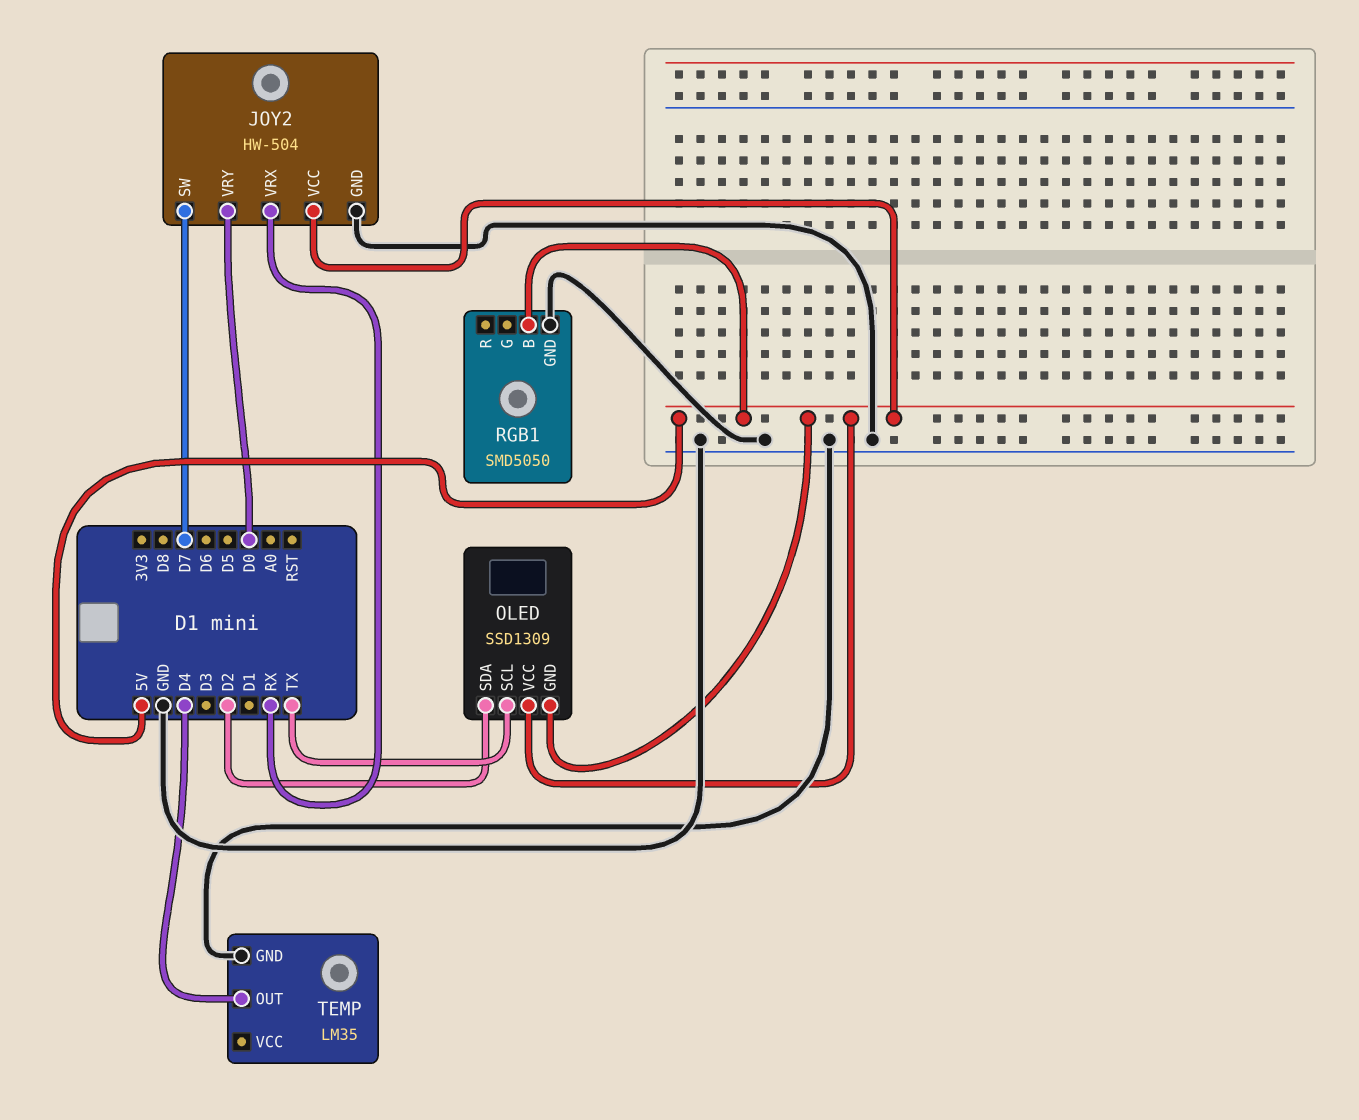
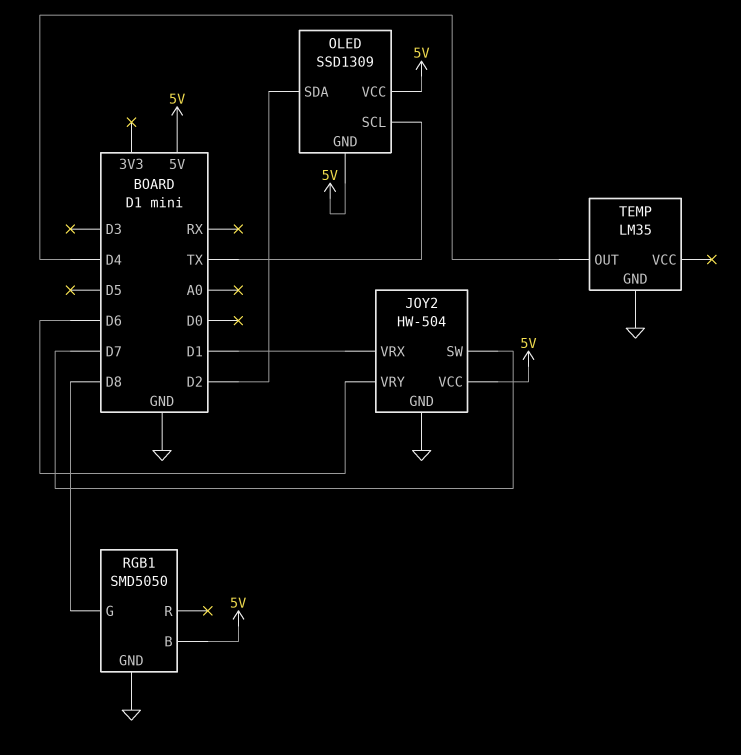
JOY2 pin VRX: RX -> D1
JOY2 pin VRY: D0 -> D6
RGB1 pin G: none -> D8

